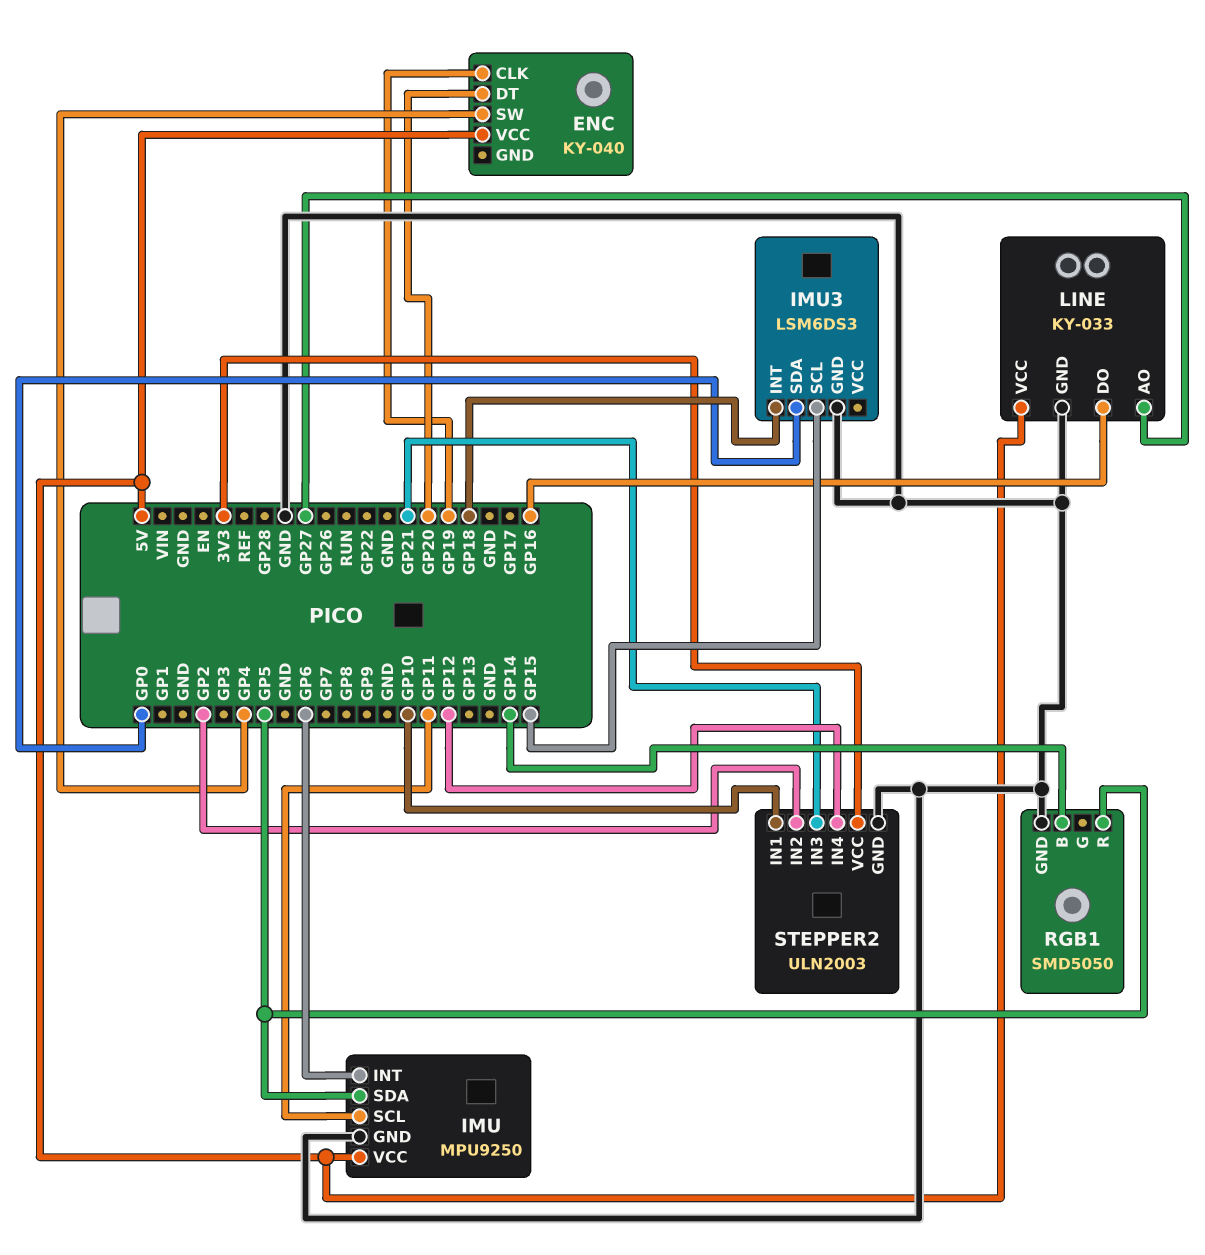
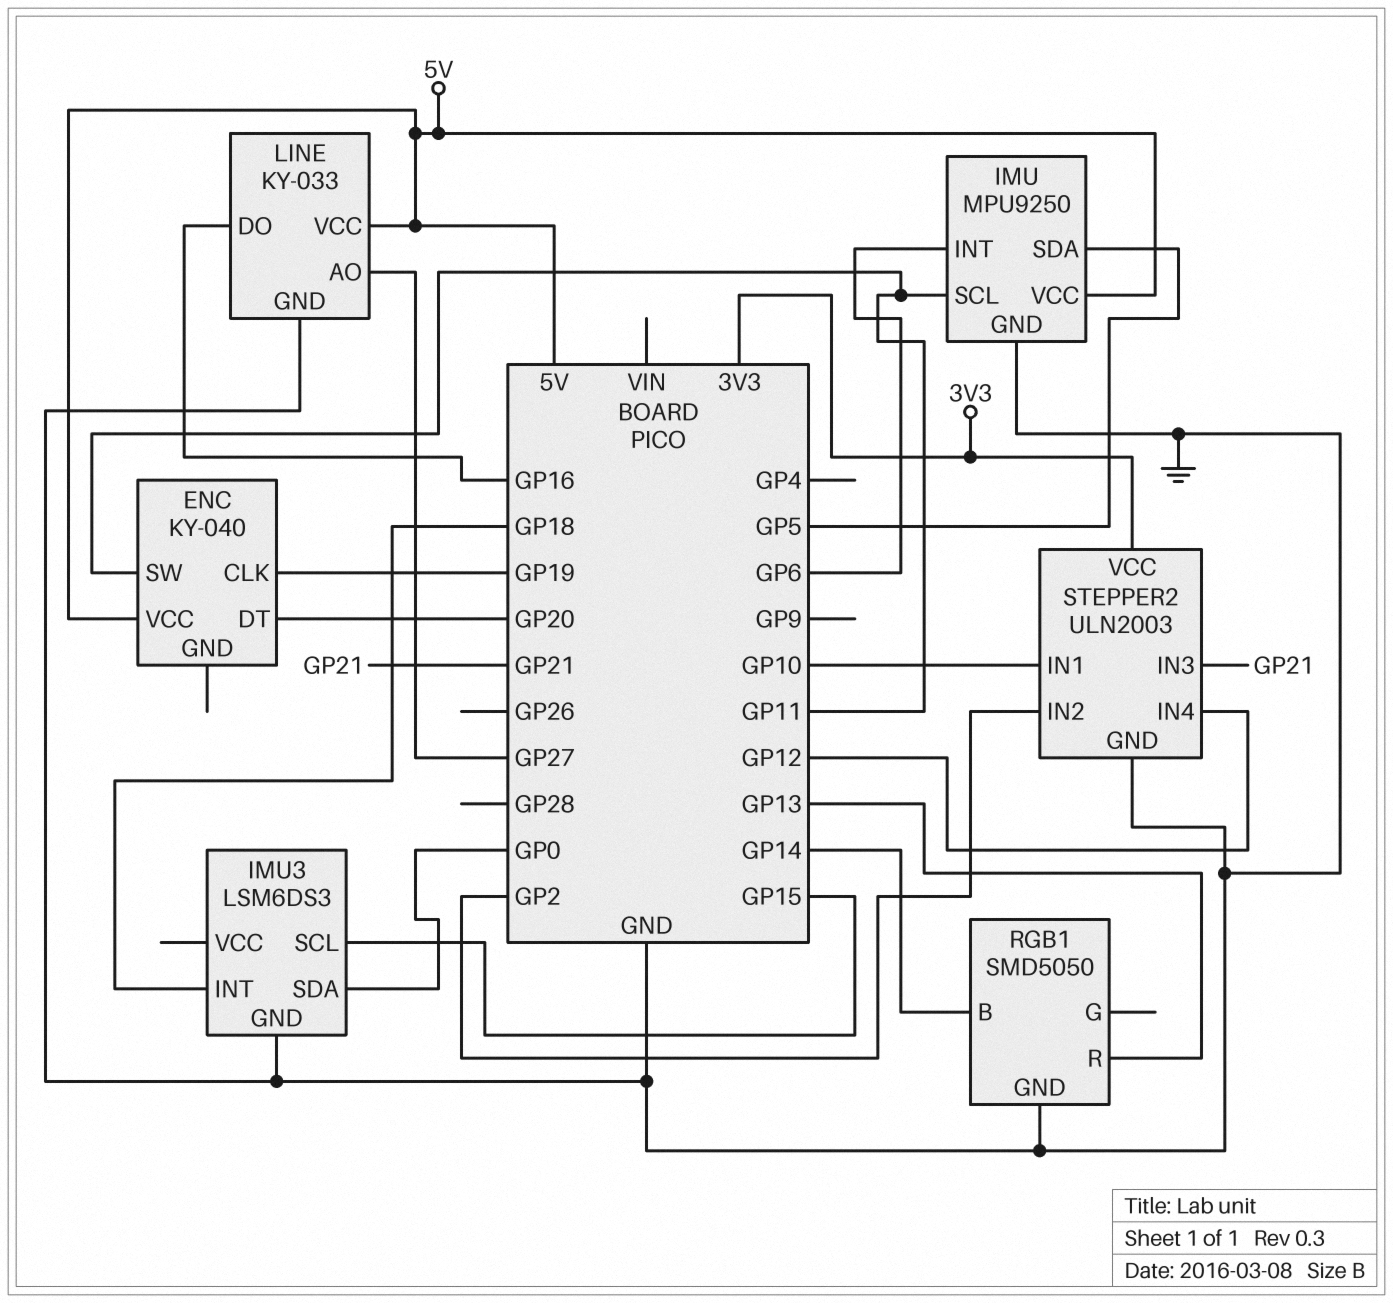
ENC pin SW: GP4 -> GP11
RGB1 pin R: GP5 -> GP13

